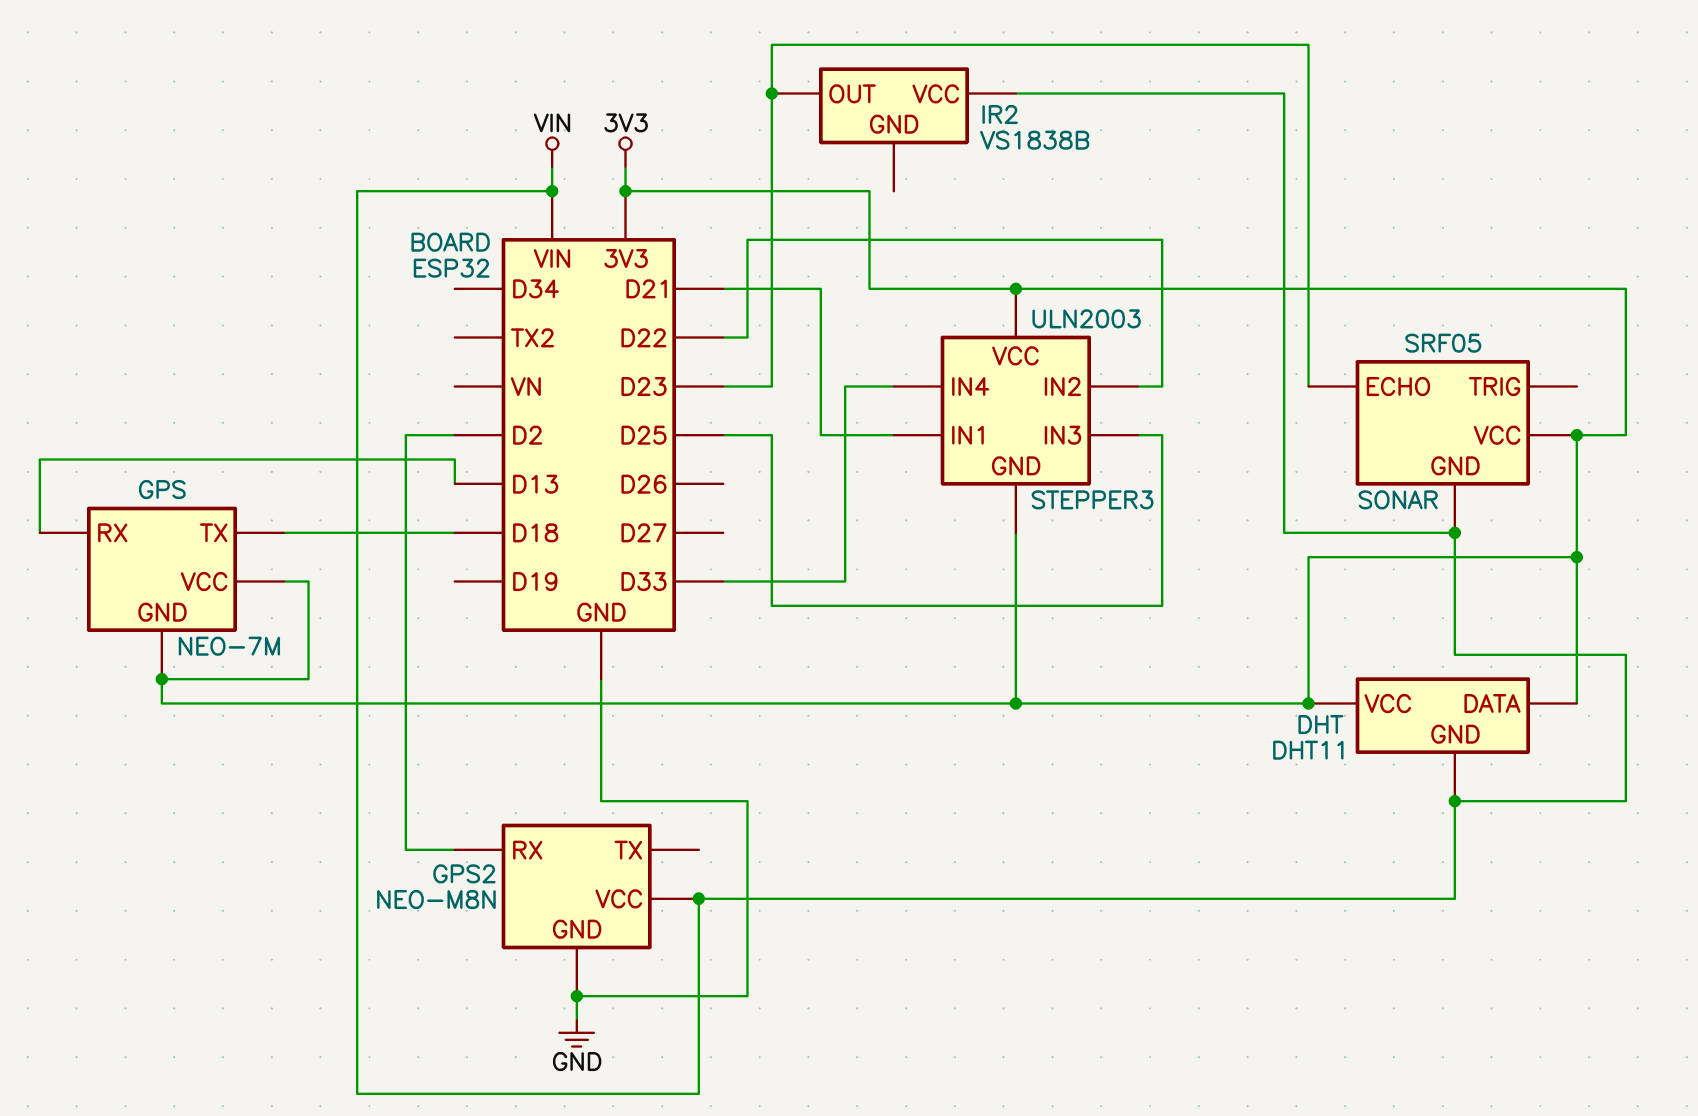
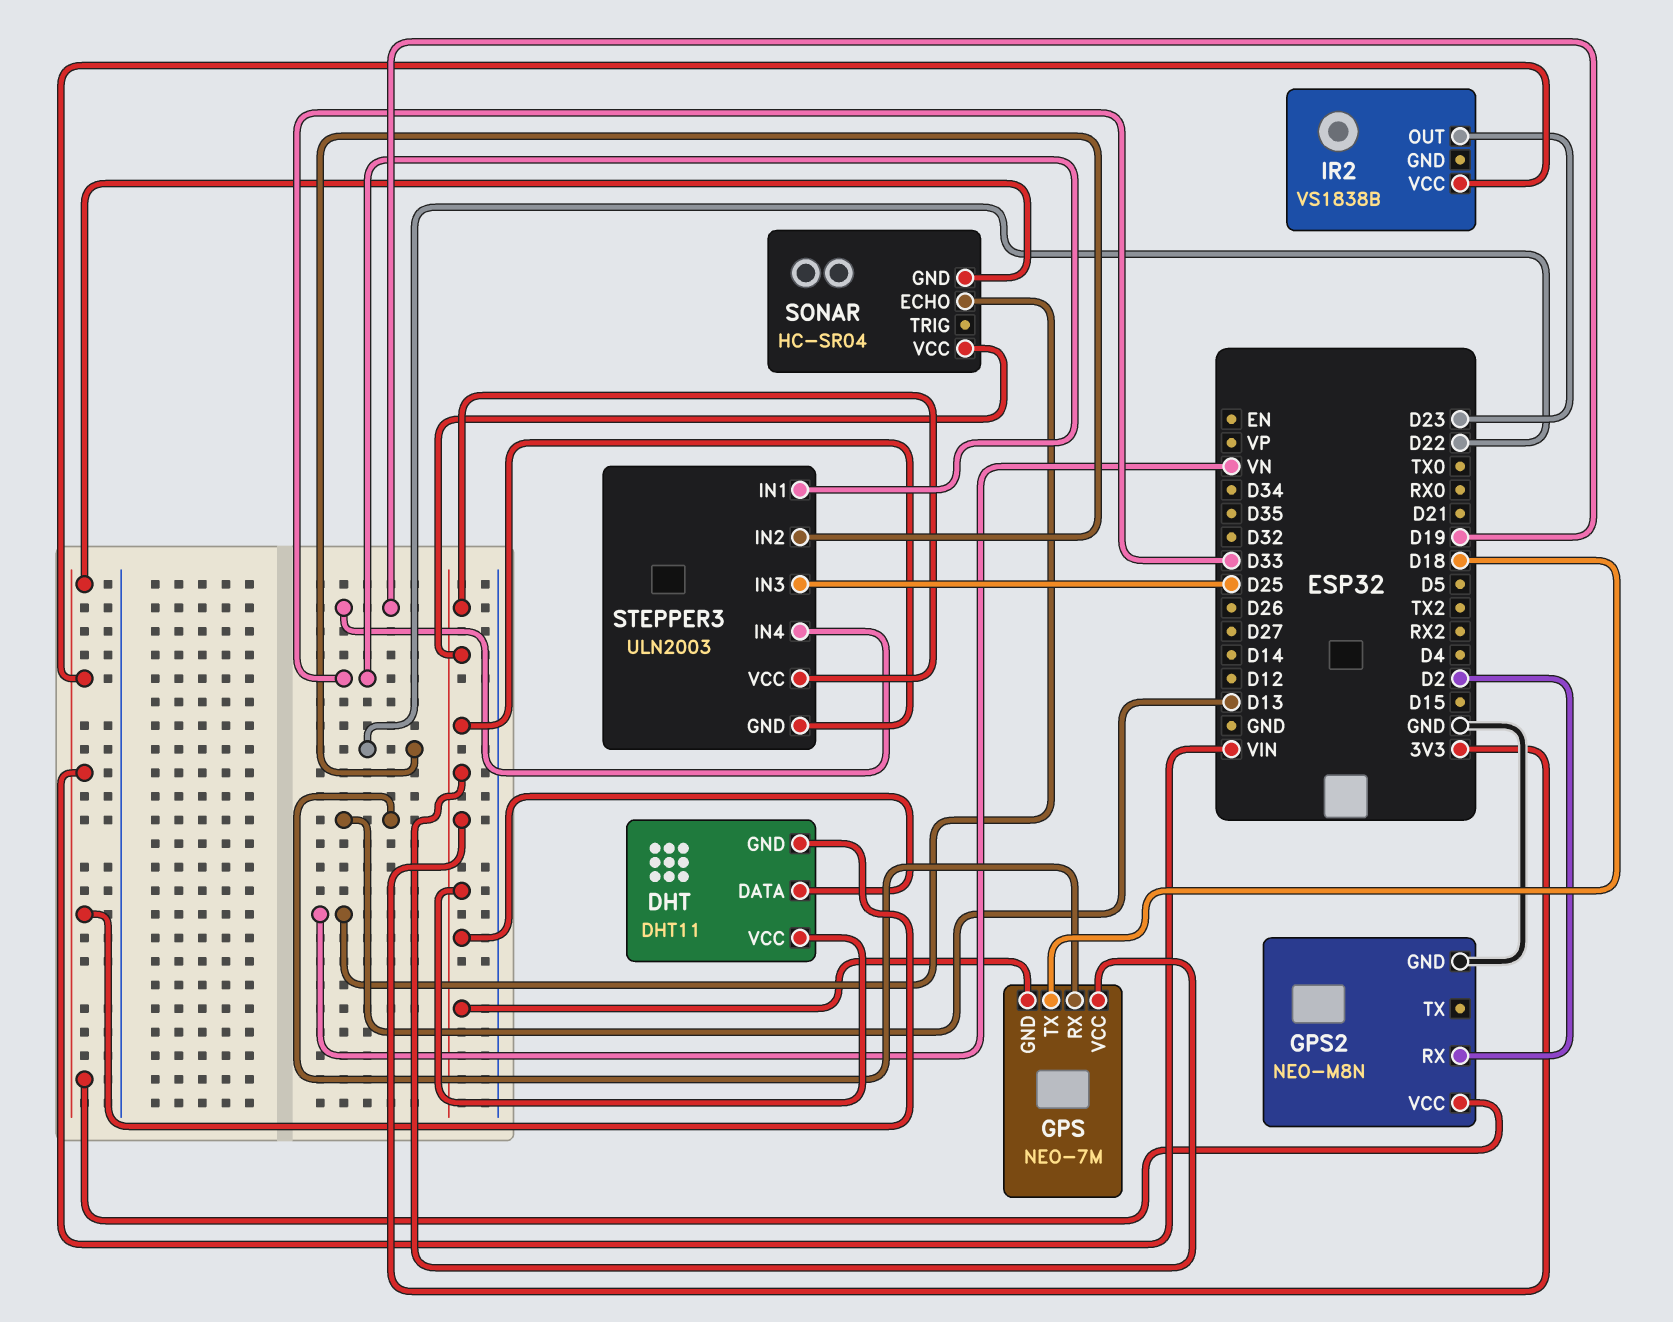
SONAR: SRF05 -> HC-SR04
SONAR pin ECHO: D23 -> VN
STEPPER3 pin IN1: D21 -> D33
STEPPER3 pin IN4: D33 -> D19

